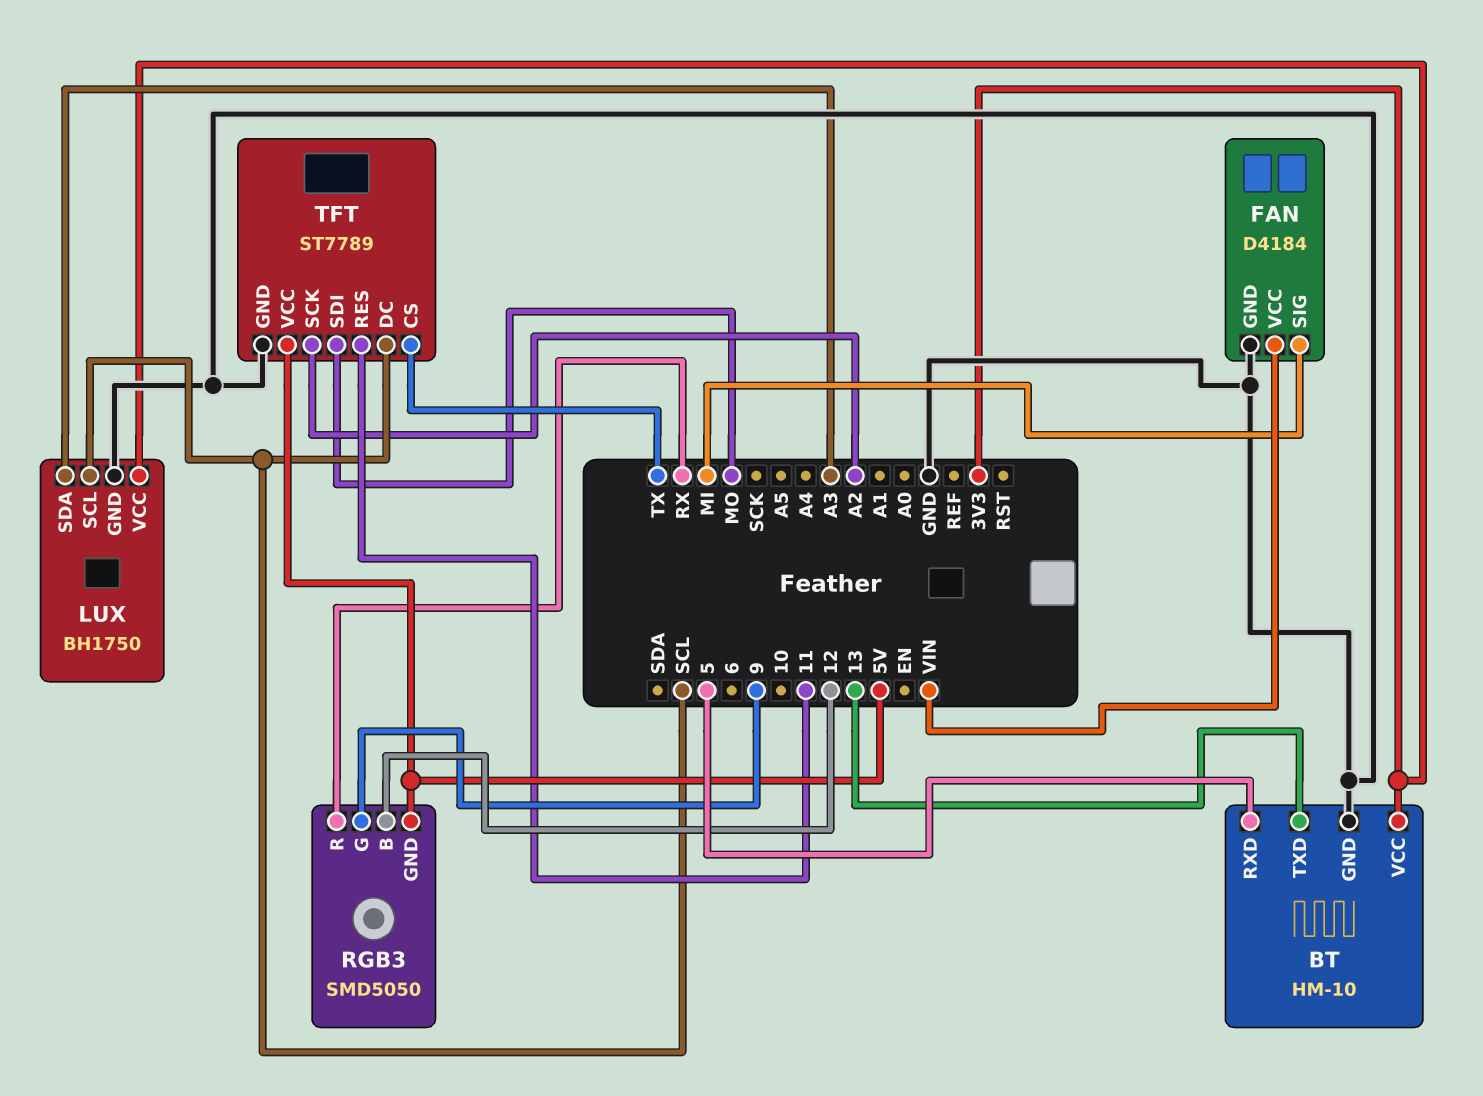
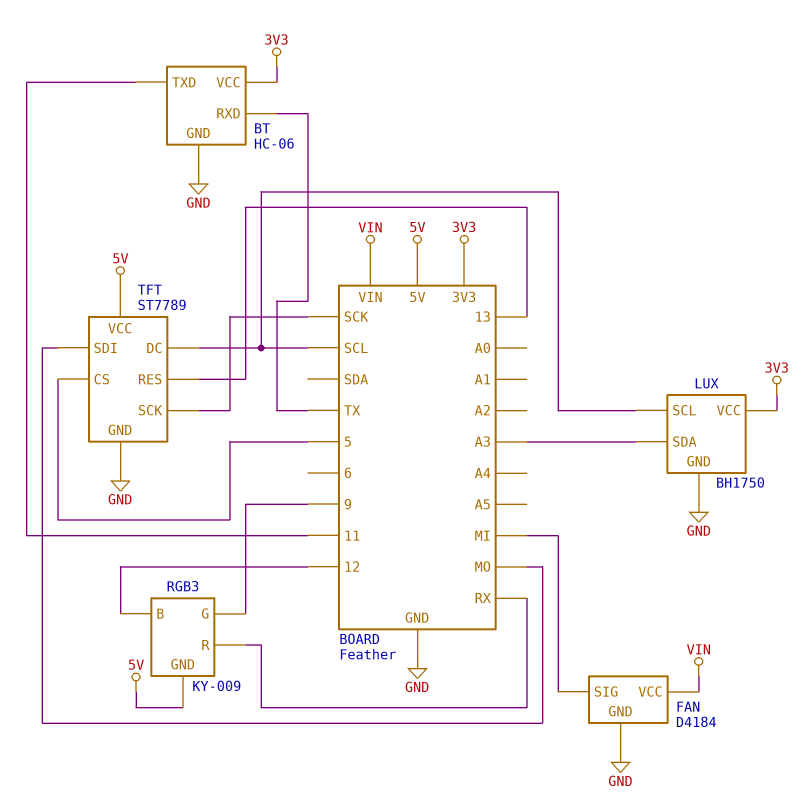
BT: HM-10 -> HC-06
BT pin RXD: 5 -> TX
BT pin TXD: 13 -> 11
RGB3: SMD5050 -> KY-009
TFT pin CS: TX -> 5
TFT pin RES: 11 -> 13
TFT pin SCK: A2 -> SCK

